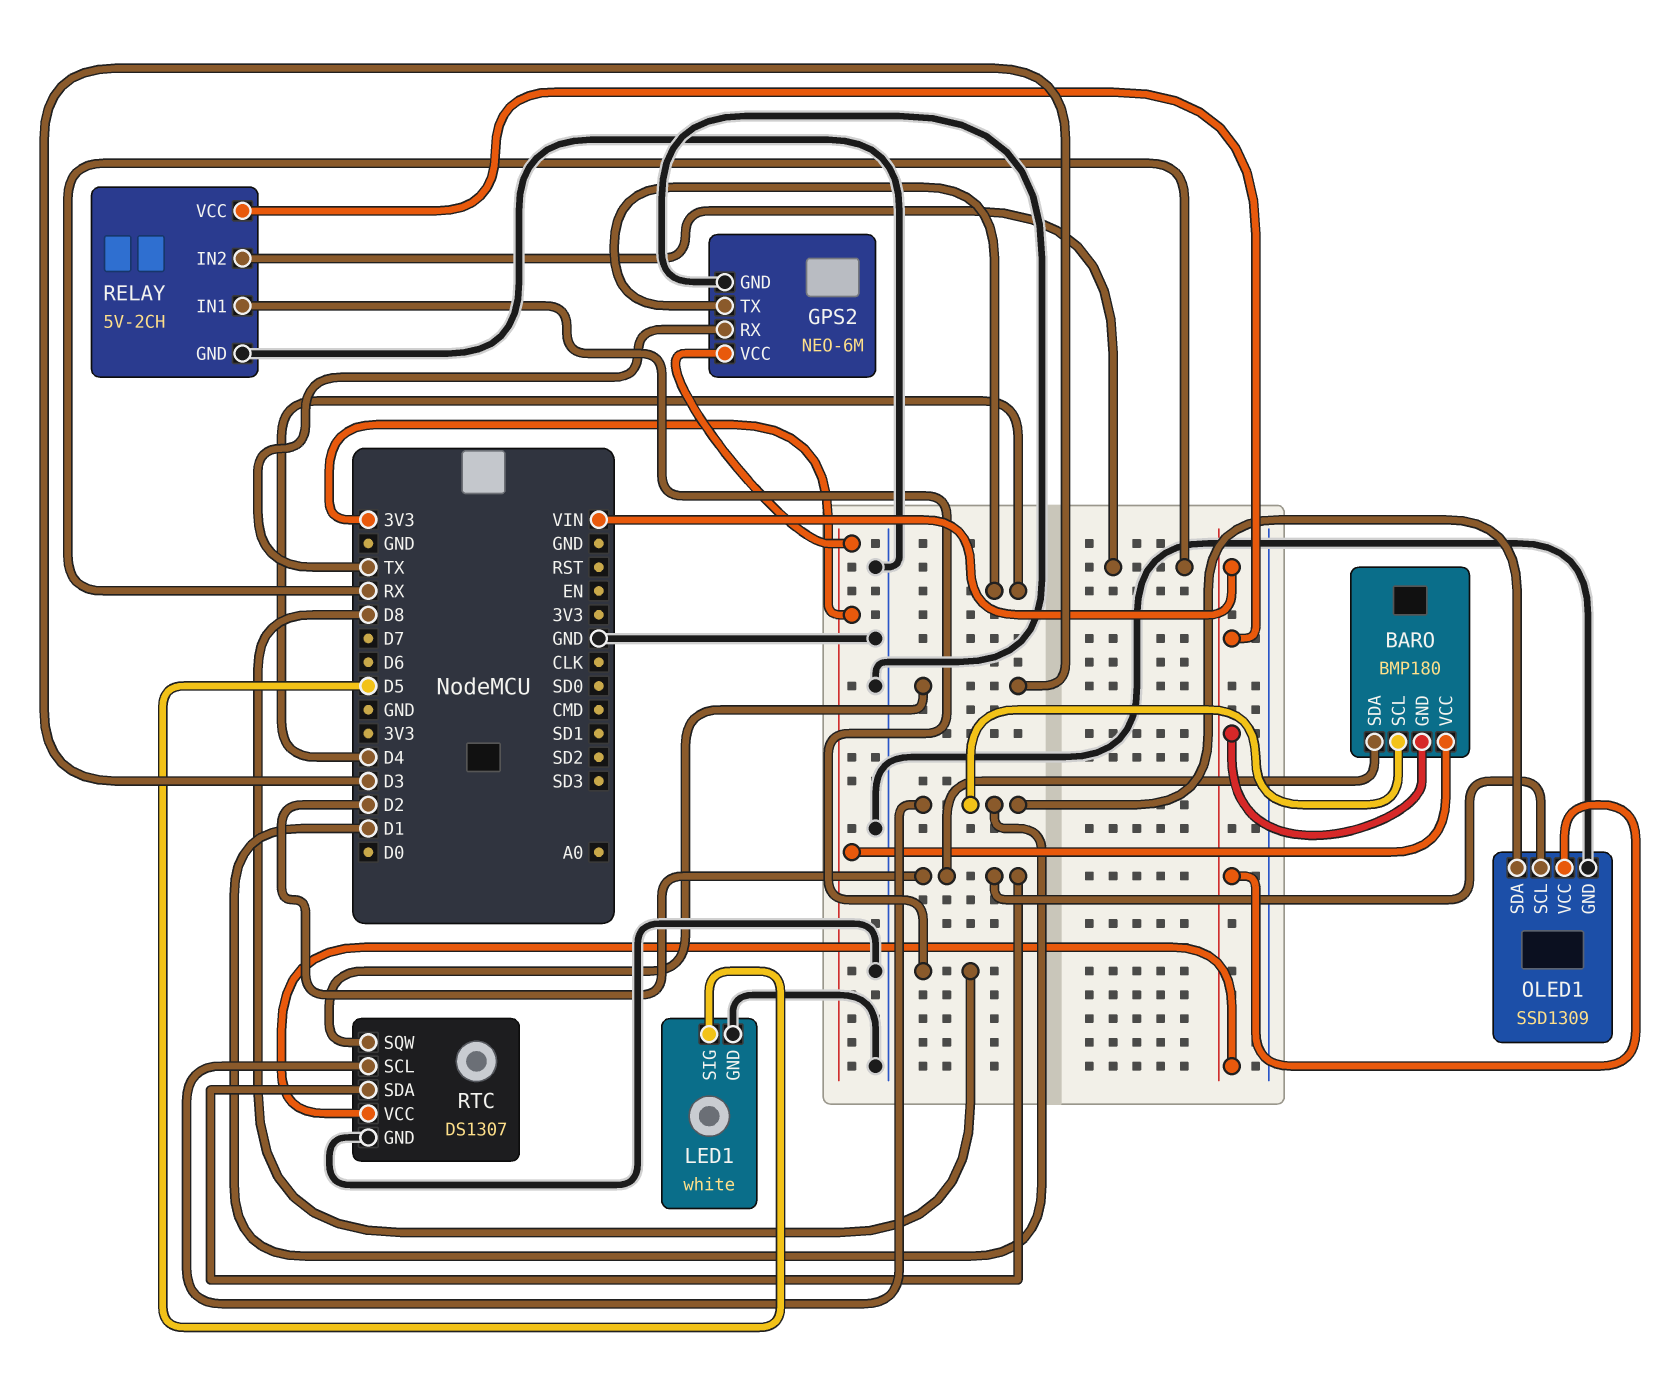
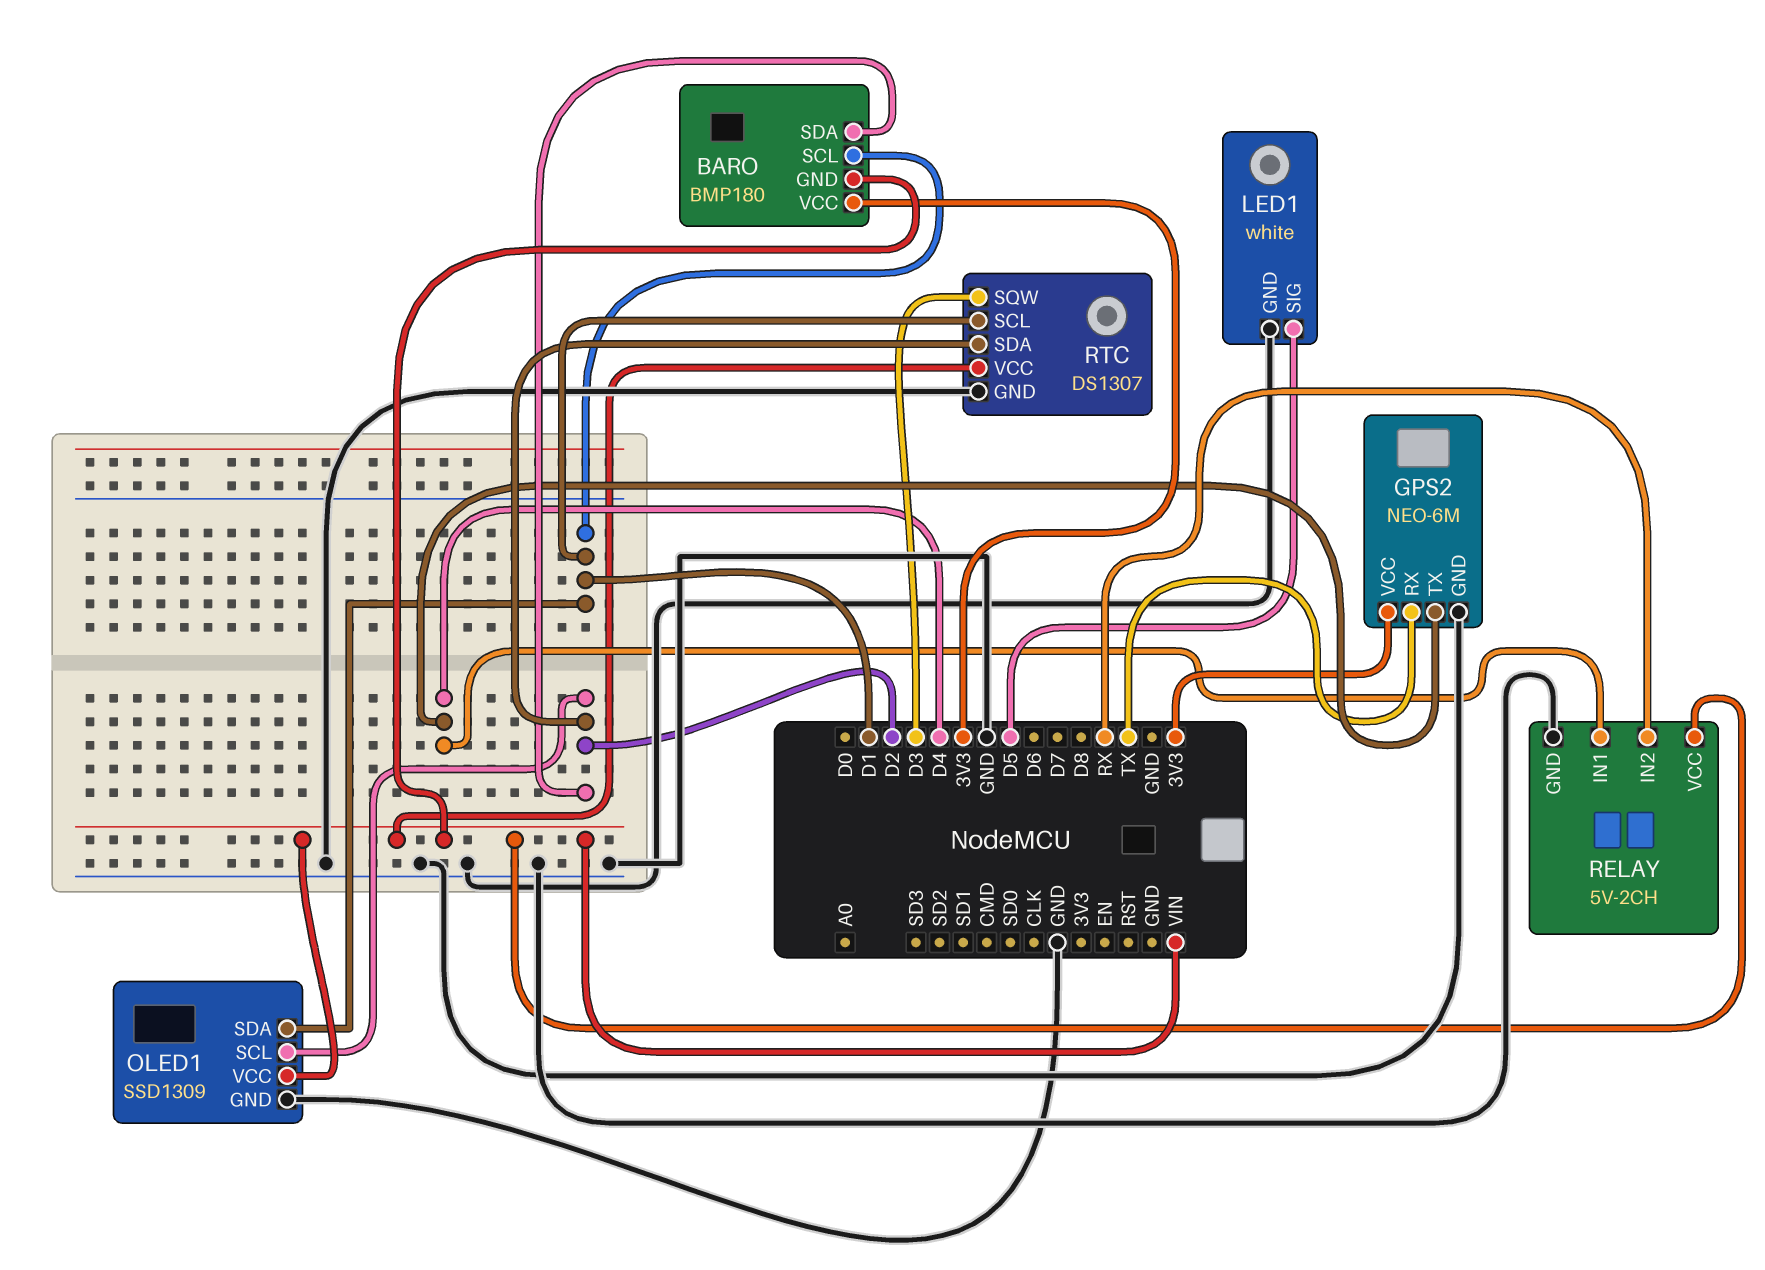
RELAY pin IN1: D8 -> D4

